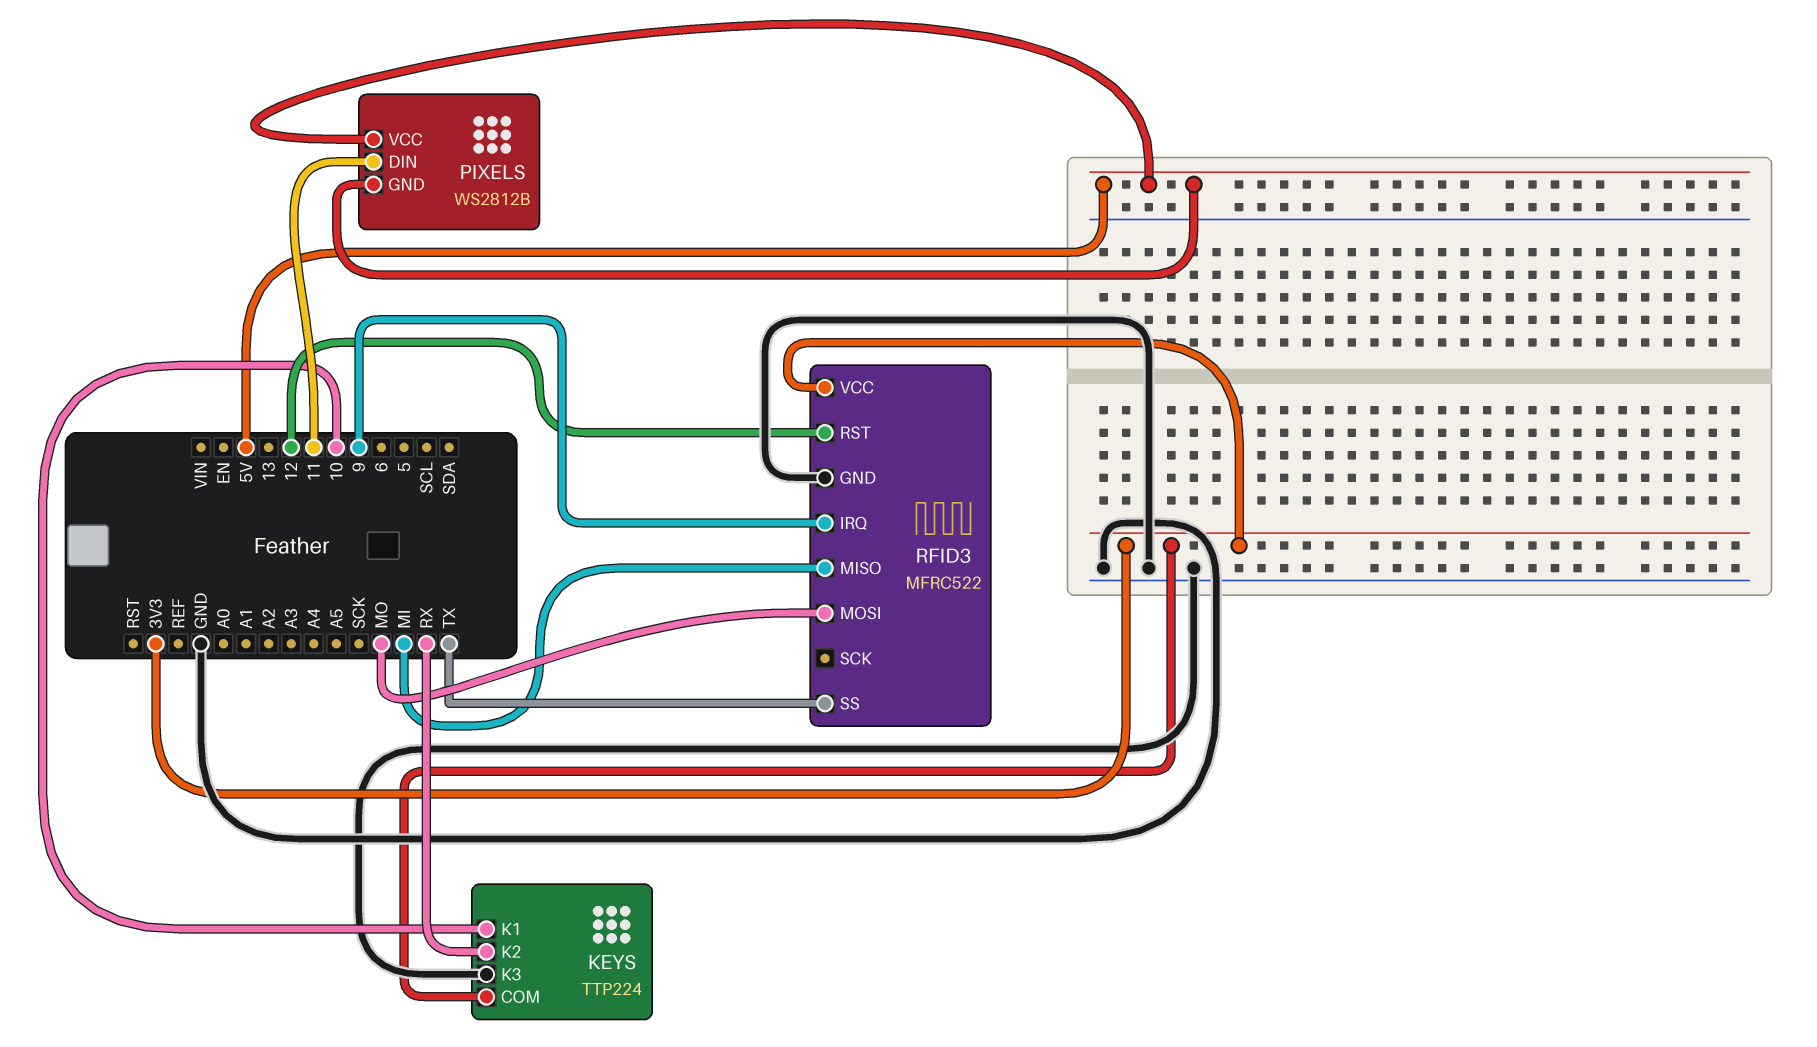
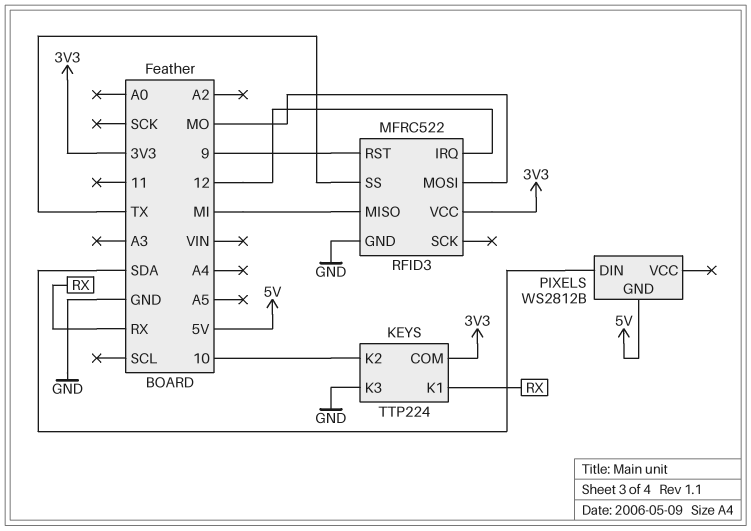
KEYS pin K1: 10 -> RX
KEYS pin K2: RX -> 10
PIXELS pin DIN: 11 -> SDA
PIXELS pin VCC: 5V -> none
RFID3 pin IRQ: 9 -> 12
RFID3 pin RST: 12 -> 9

